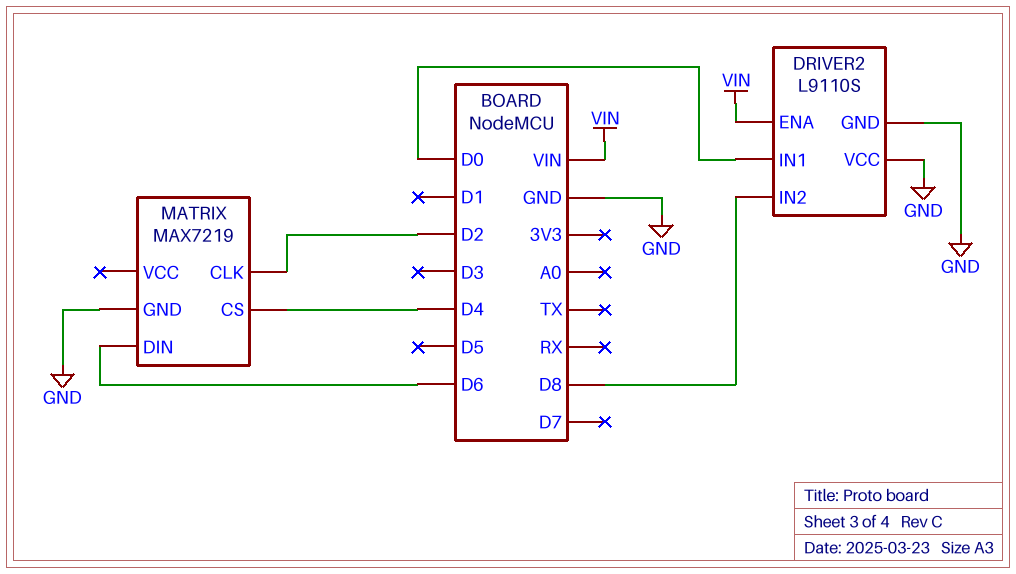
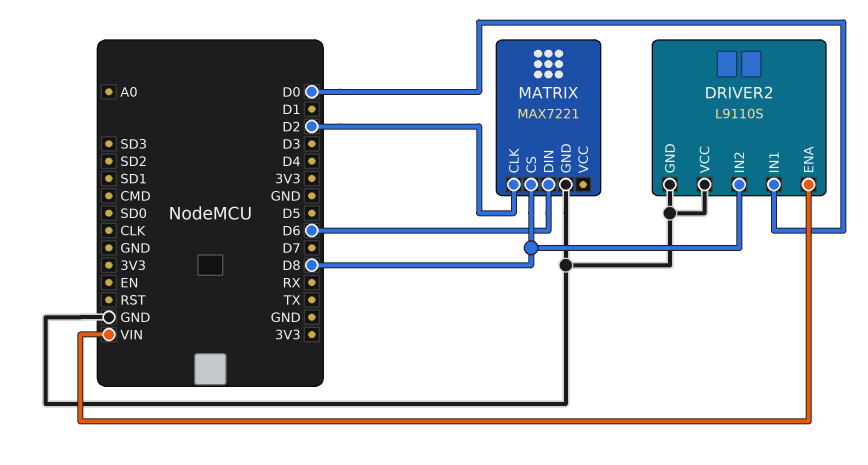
MATRIX: MAX7219 -> MAX7221
MATRIX pin CS: D4 -> D8

